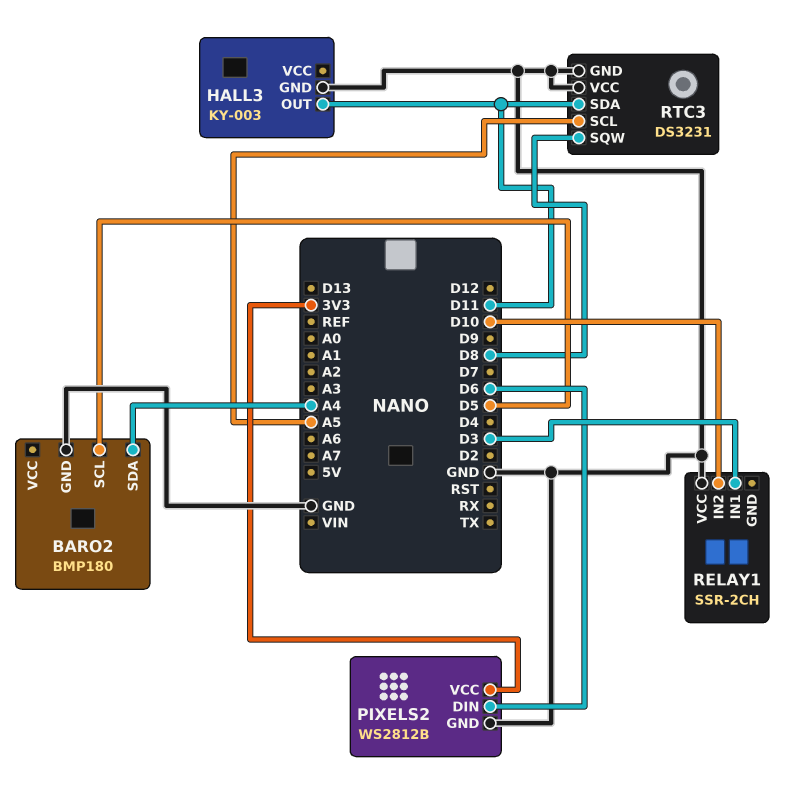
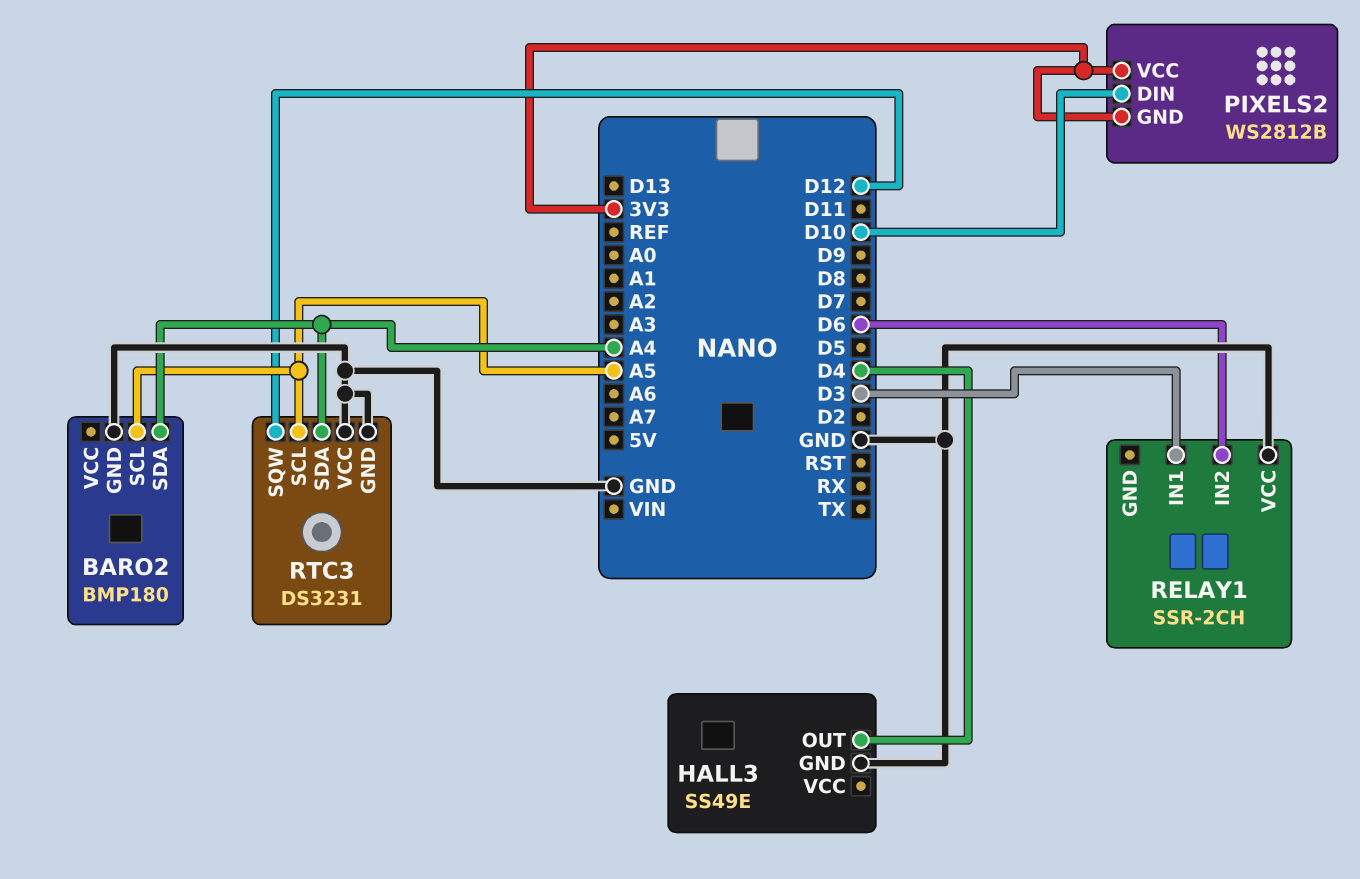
BARO2 pin SCL: D5 -> A5
HALL3: KY-003 -> SS49E
HALL3 pin OUT: D11 -> D4
PIXELS2 pin DIN: D6 -> D10
PIXELS2 pin GND: GND -> 3V3
RELAY1 pin IN2: D10 -> D6
RTC3 pin SDA: D11 -> A4
RTC3 pin SQW: D8 -> D12

